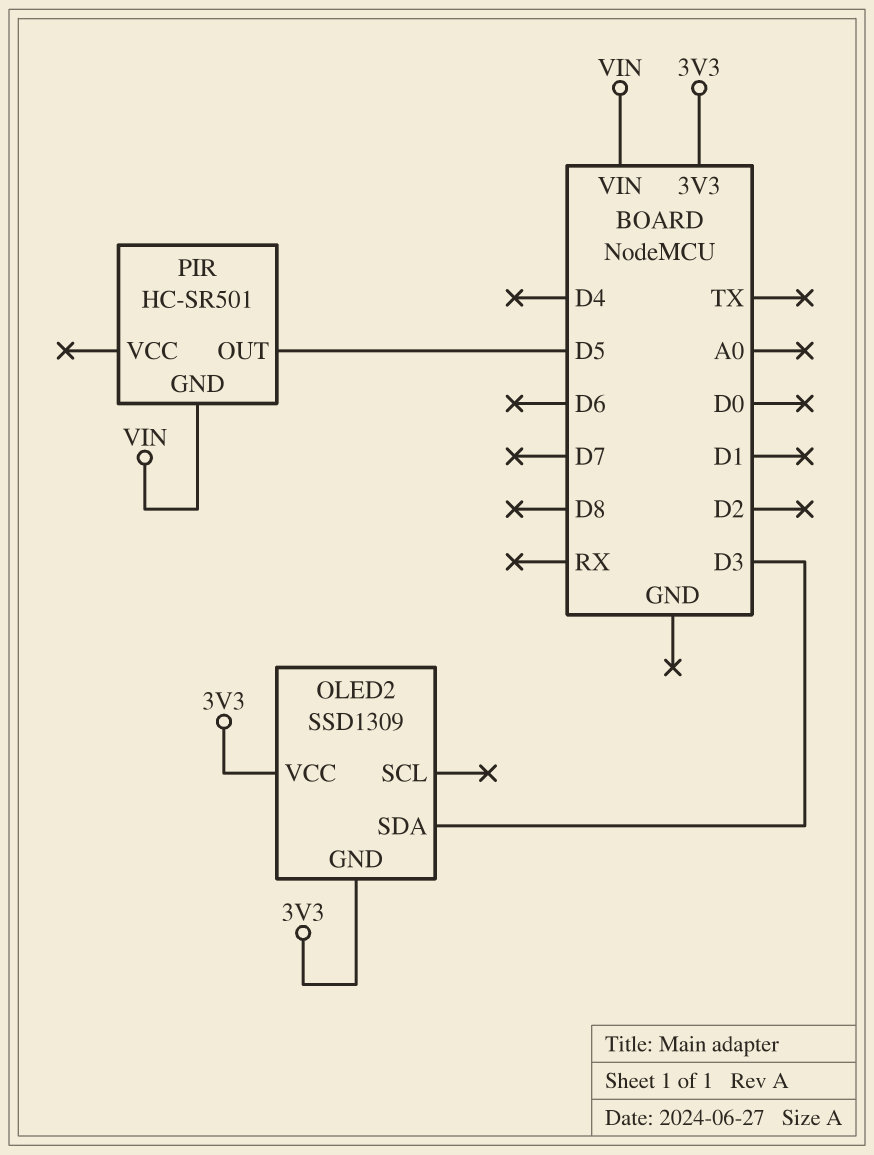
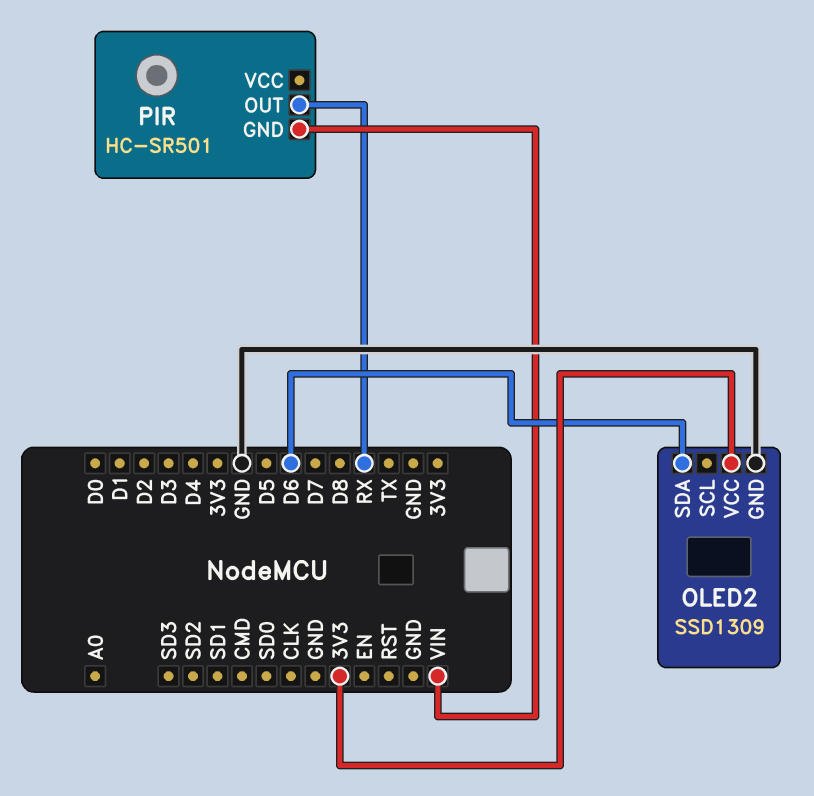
OLED2 pin GND: 3V3 -> GND
OLED2 pin SDA: D3 -> D6
PIR pin OUT: D5 -> RX

